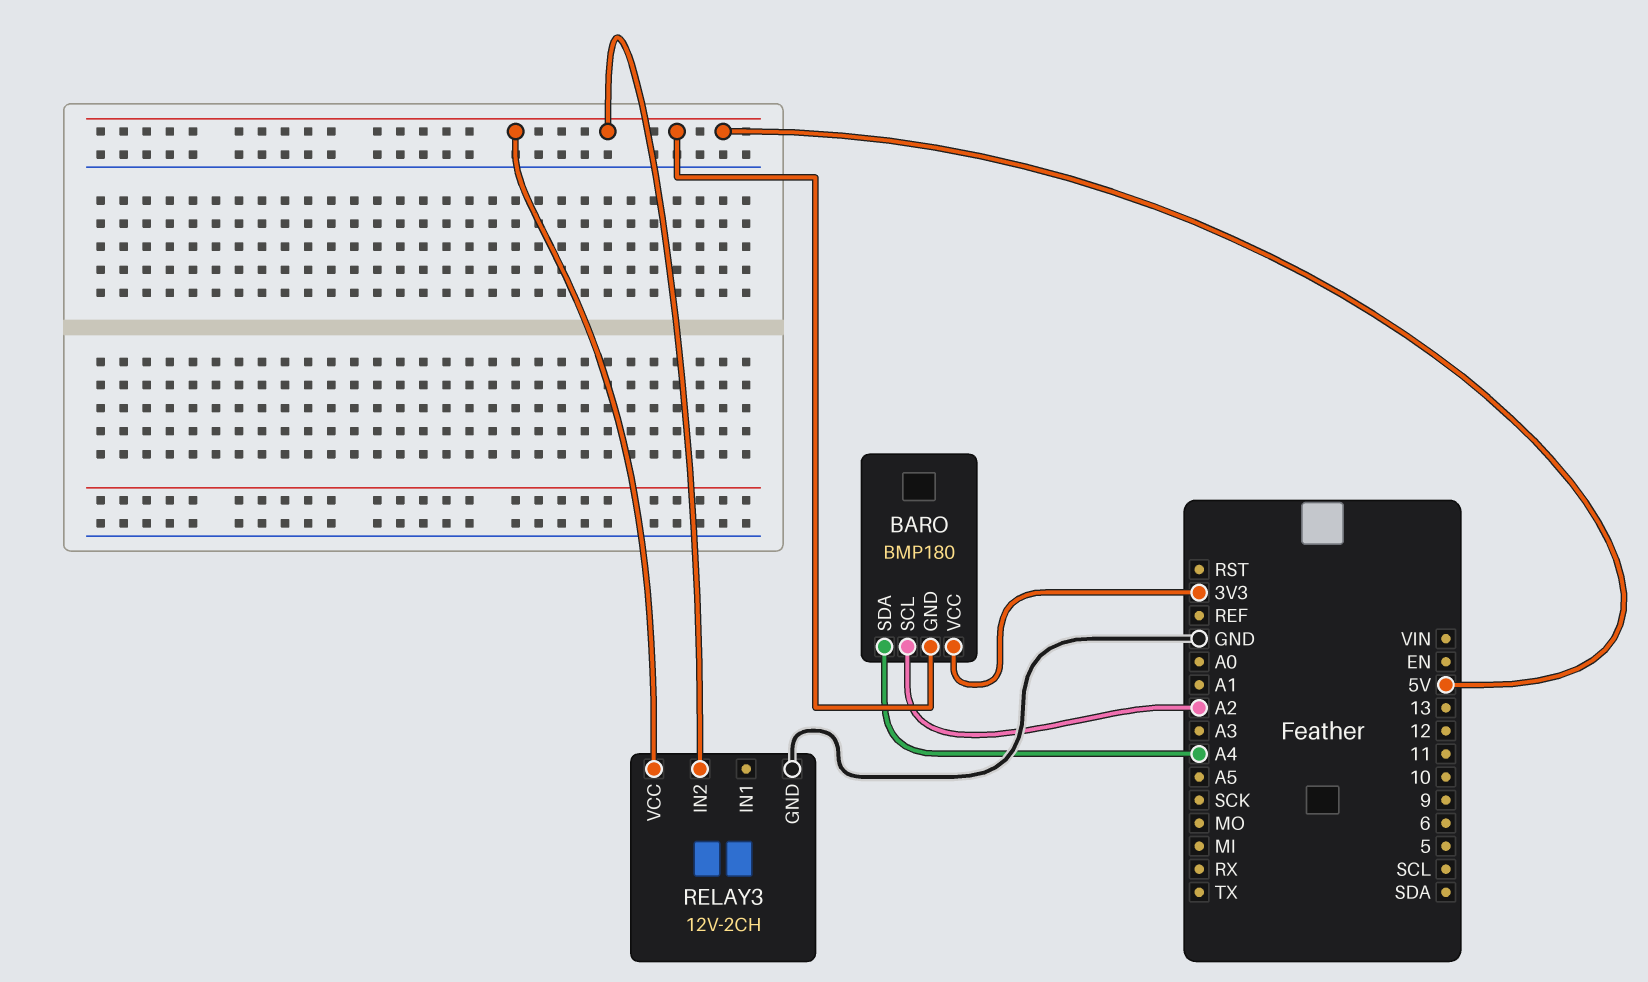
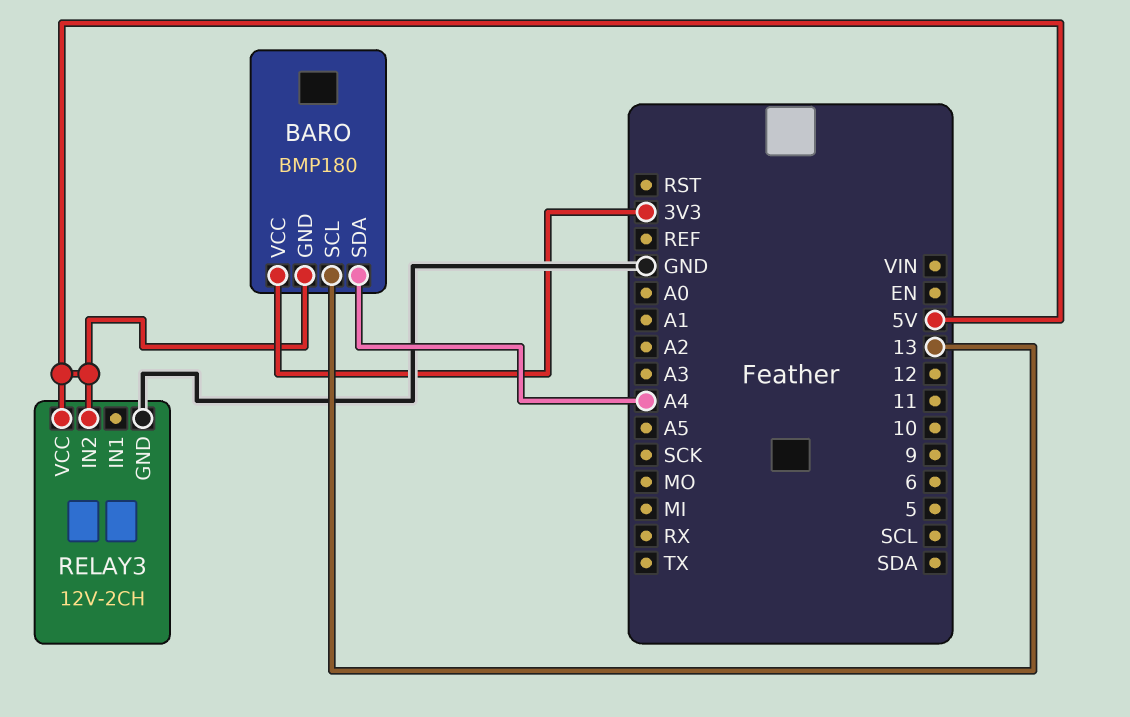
BARO pin SCL: A2 -> 13

